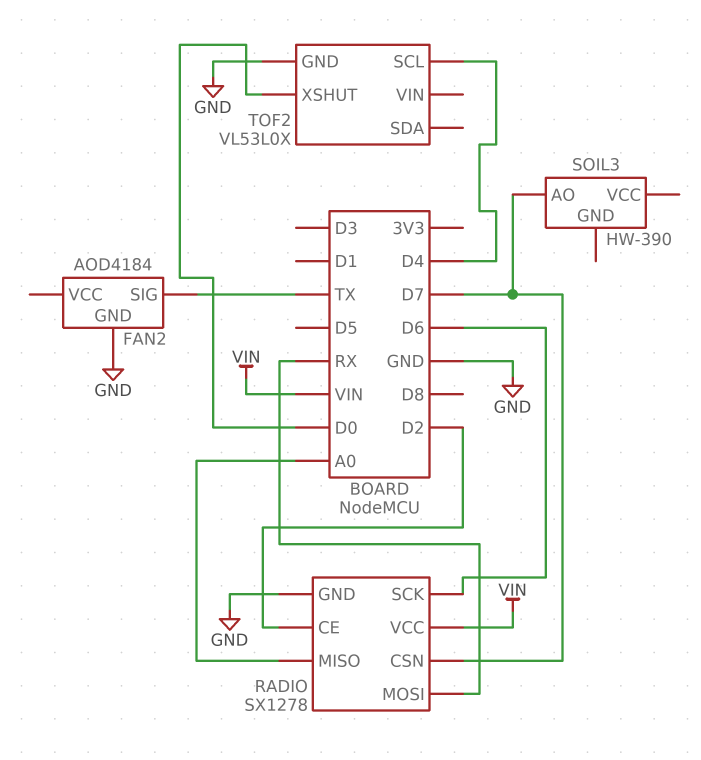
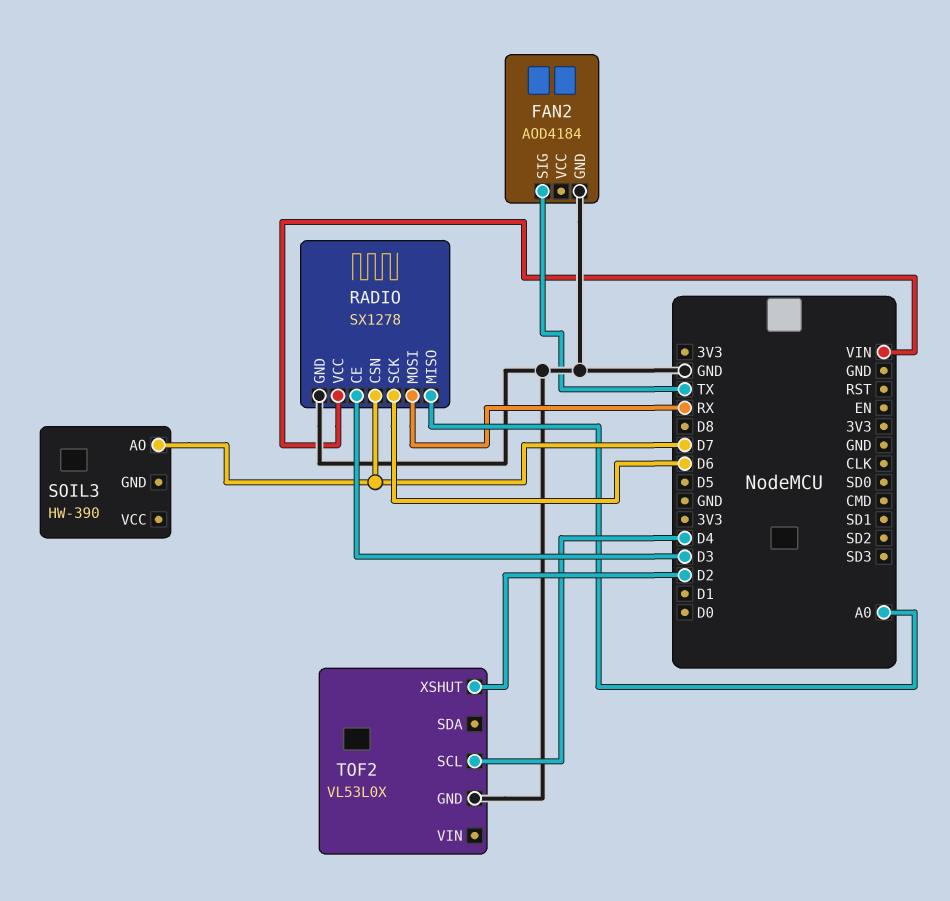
RADIO pin CE: D2 -> D3
TOF2 pin XSHUT: D0 -> D2

